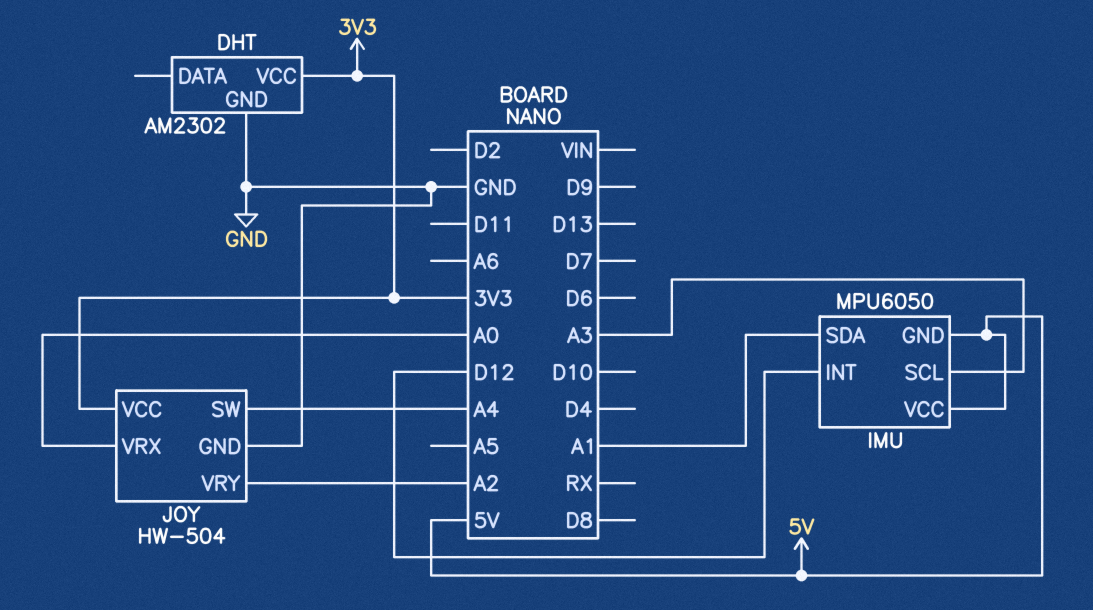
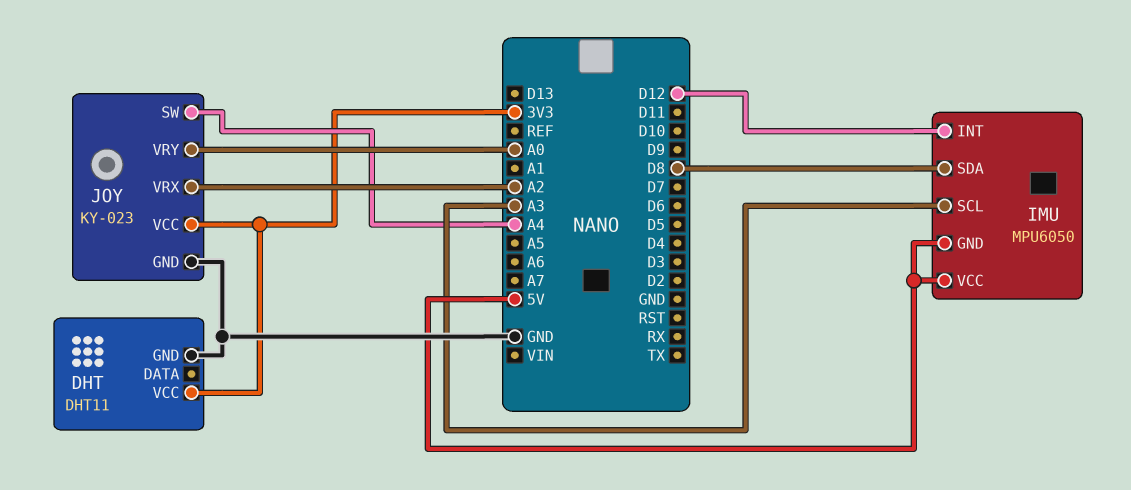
DHT: AM2302 -> DHT11
IMU pin SDA: A1 -> D8
JOY: HW-504 -> KY-023
JOY pin VRX: A0 -> A2
JOY pin VRY: A2 -> A0

